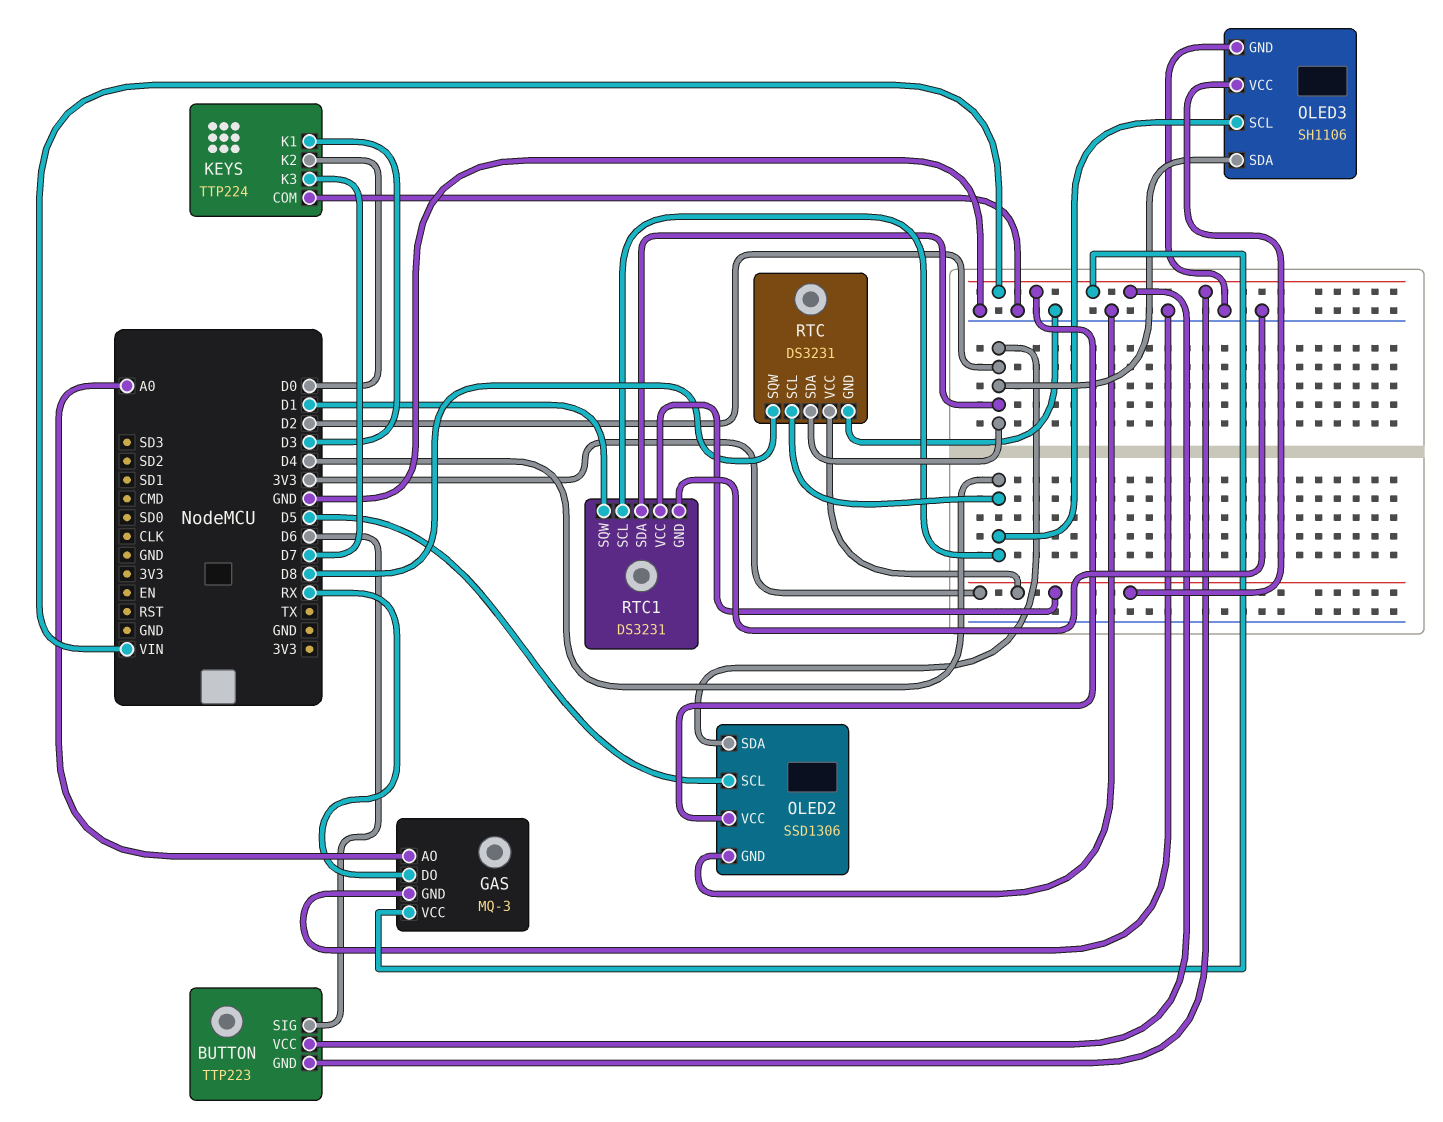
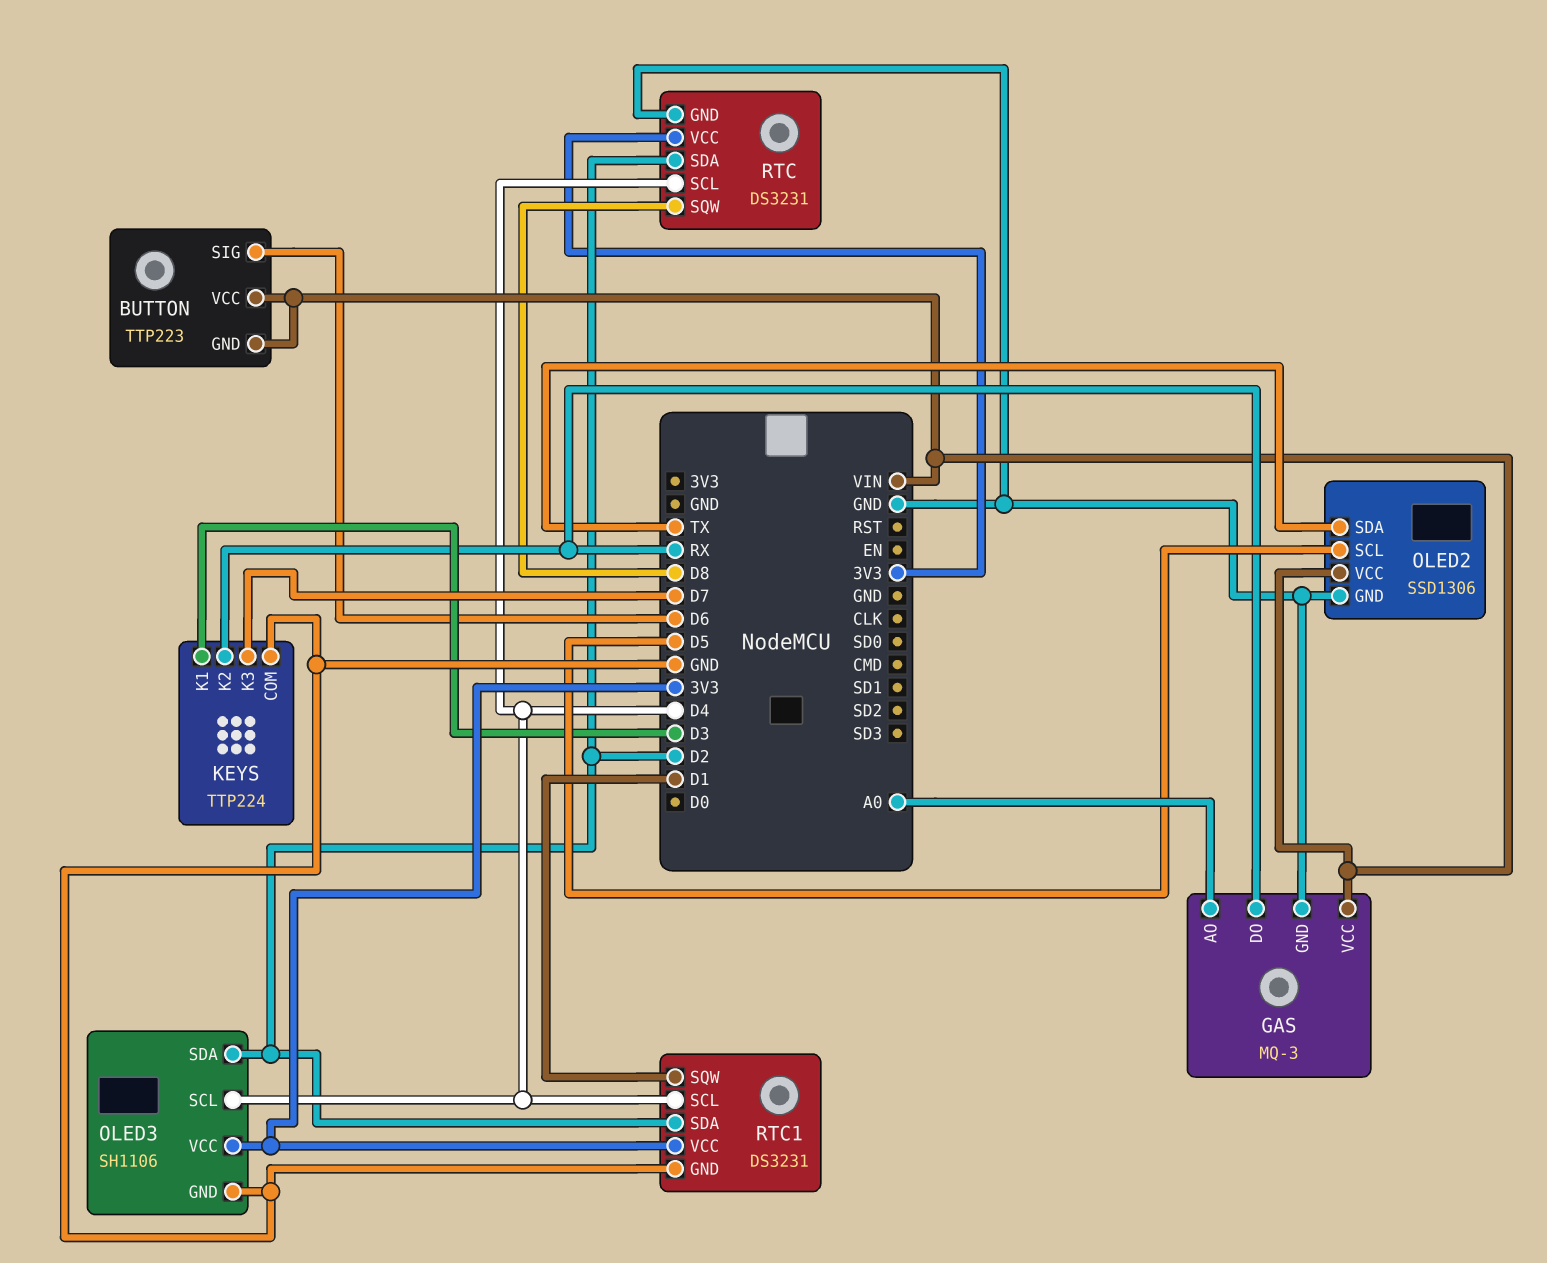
KEYS pin K2: D0 -> RX
OLED2 pin SDA: D2 -> TX

